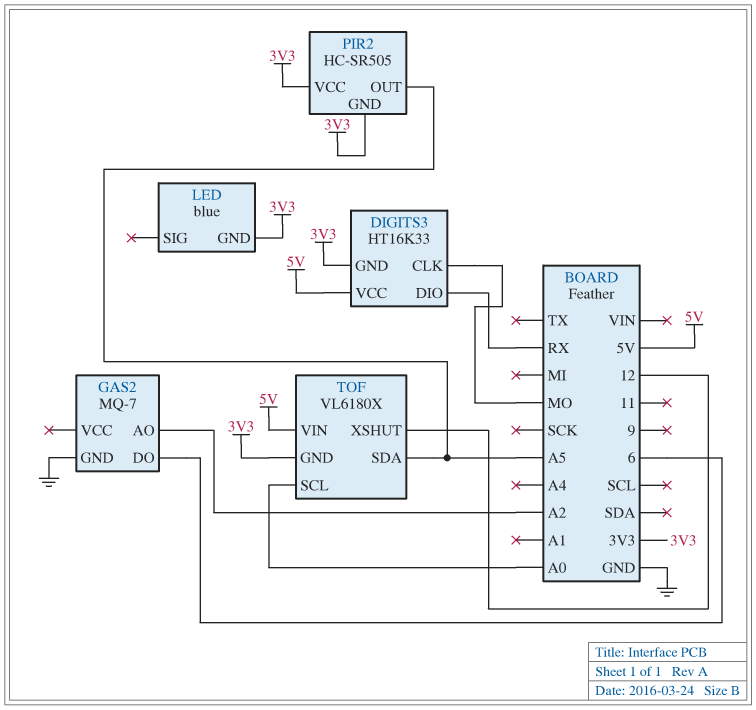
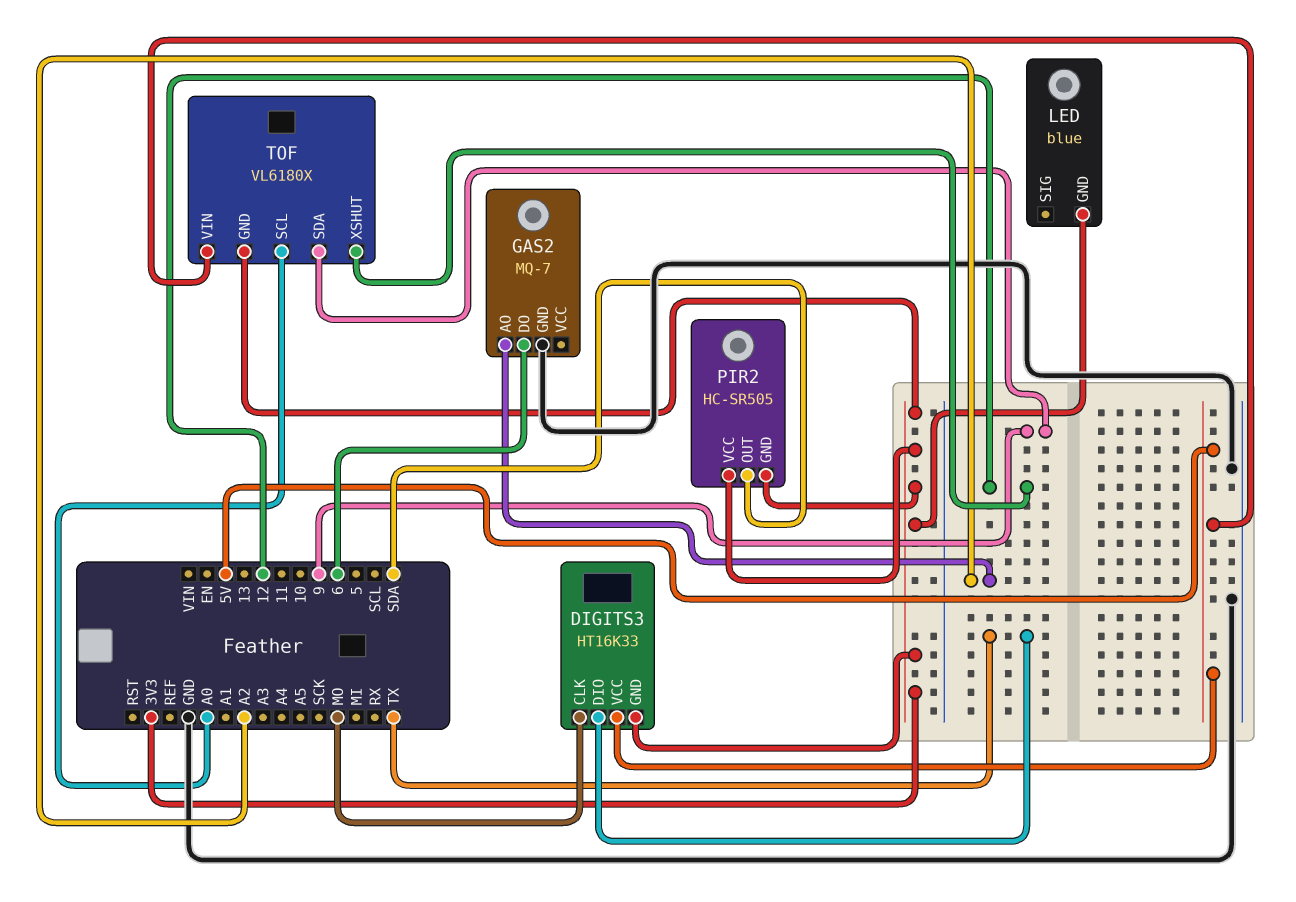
DIGITS3 pin DIO: RX -> TX
PIR2 pin OUT: A5 -> SDA
TOF pin SDA: A5 -> 9

